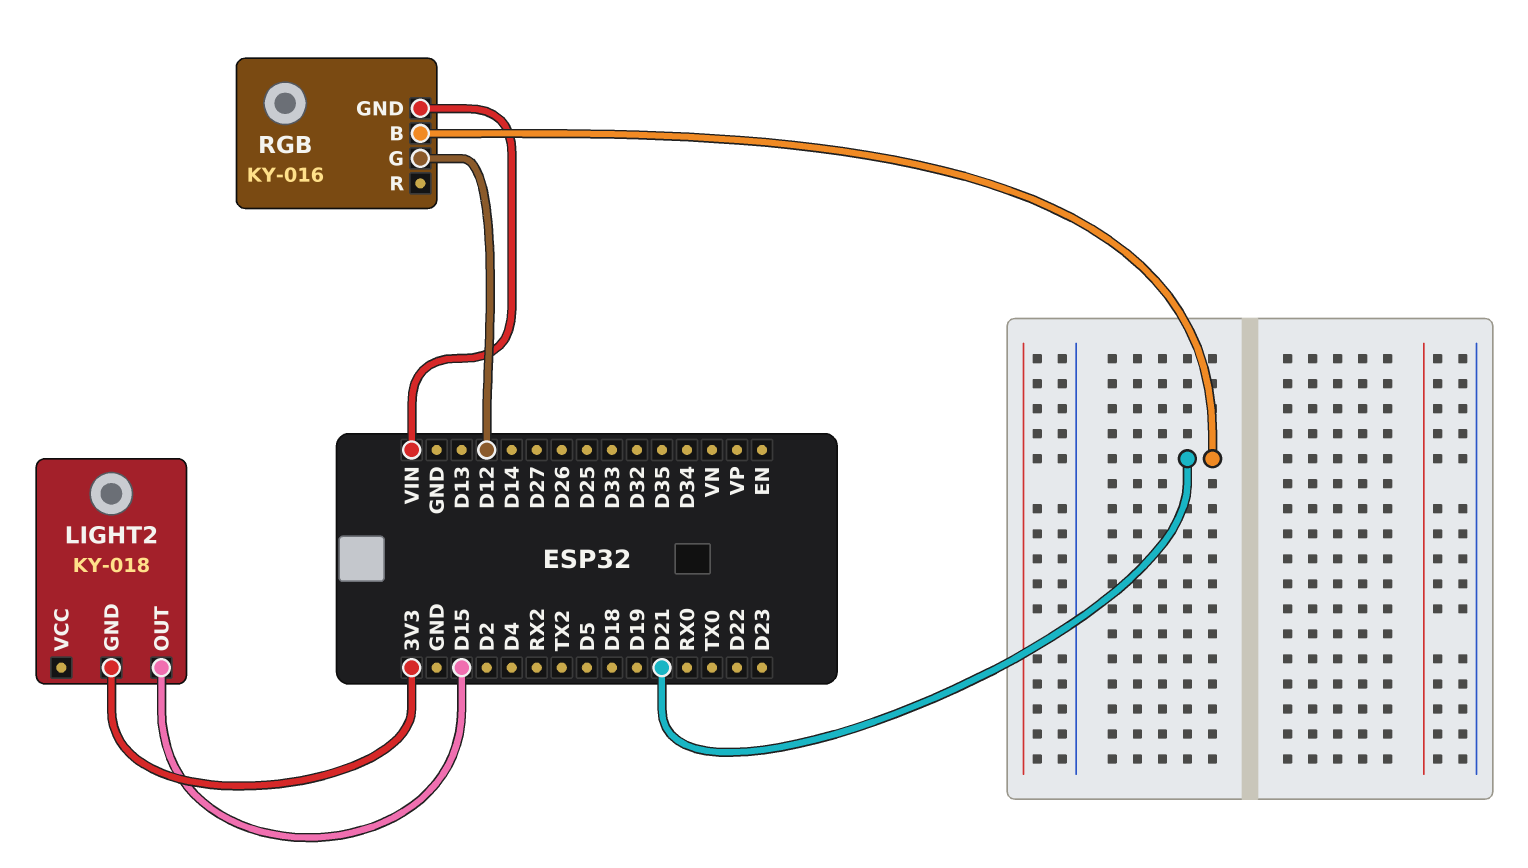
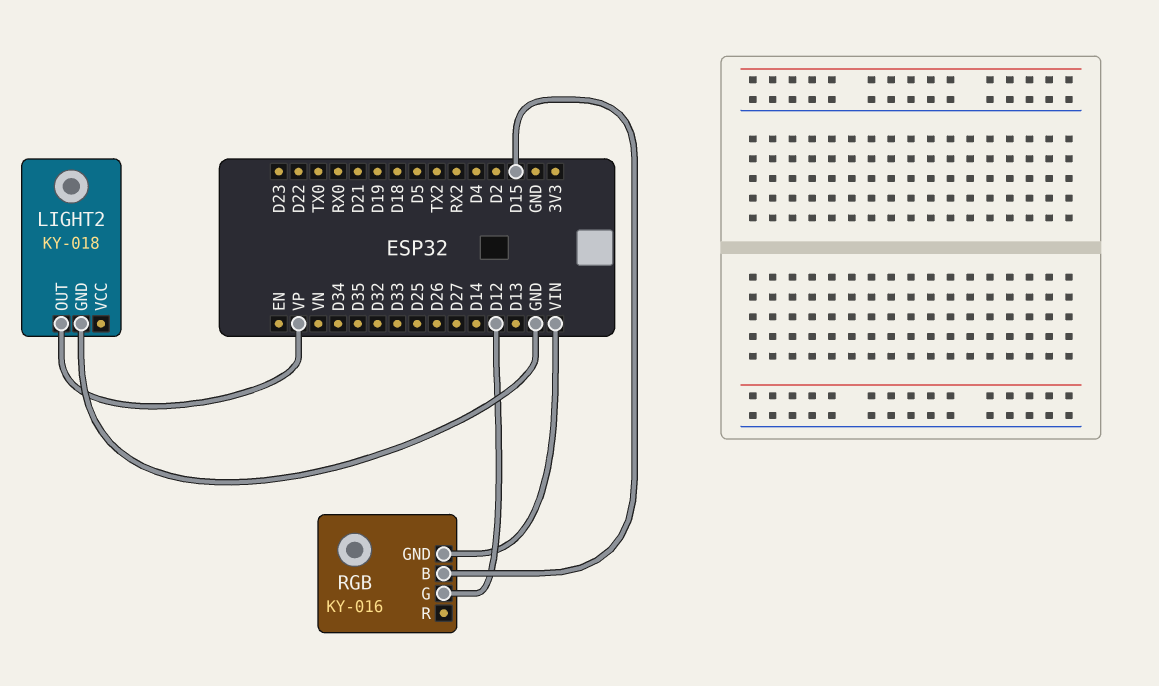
LIGHT2 pin GND: 3V3 -> GND
LIGHT2 pin OUT: D15 -> VP
RGB pin B: D21 -> D15

